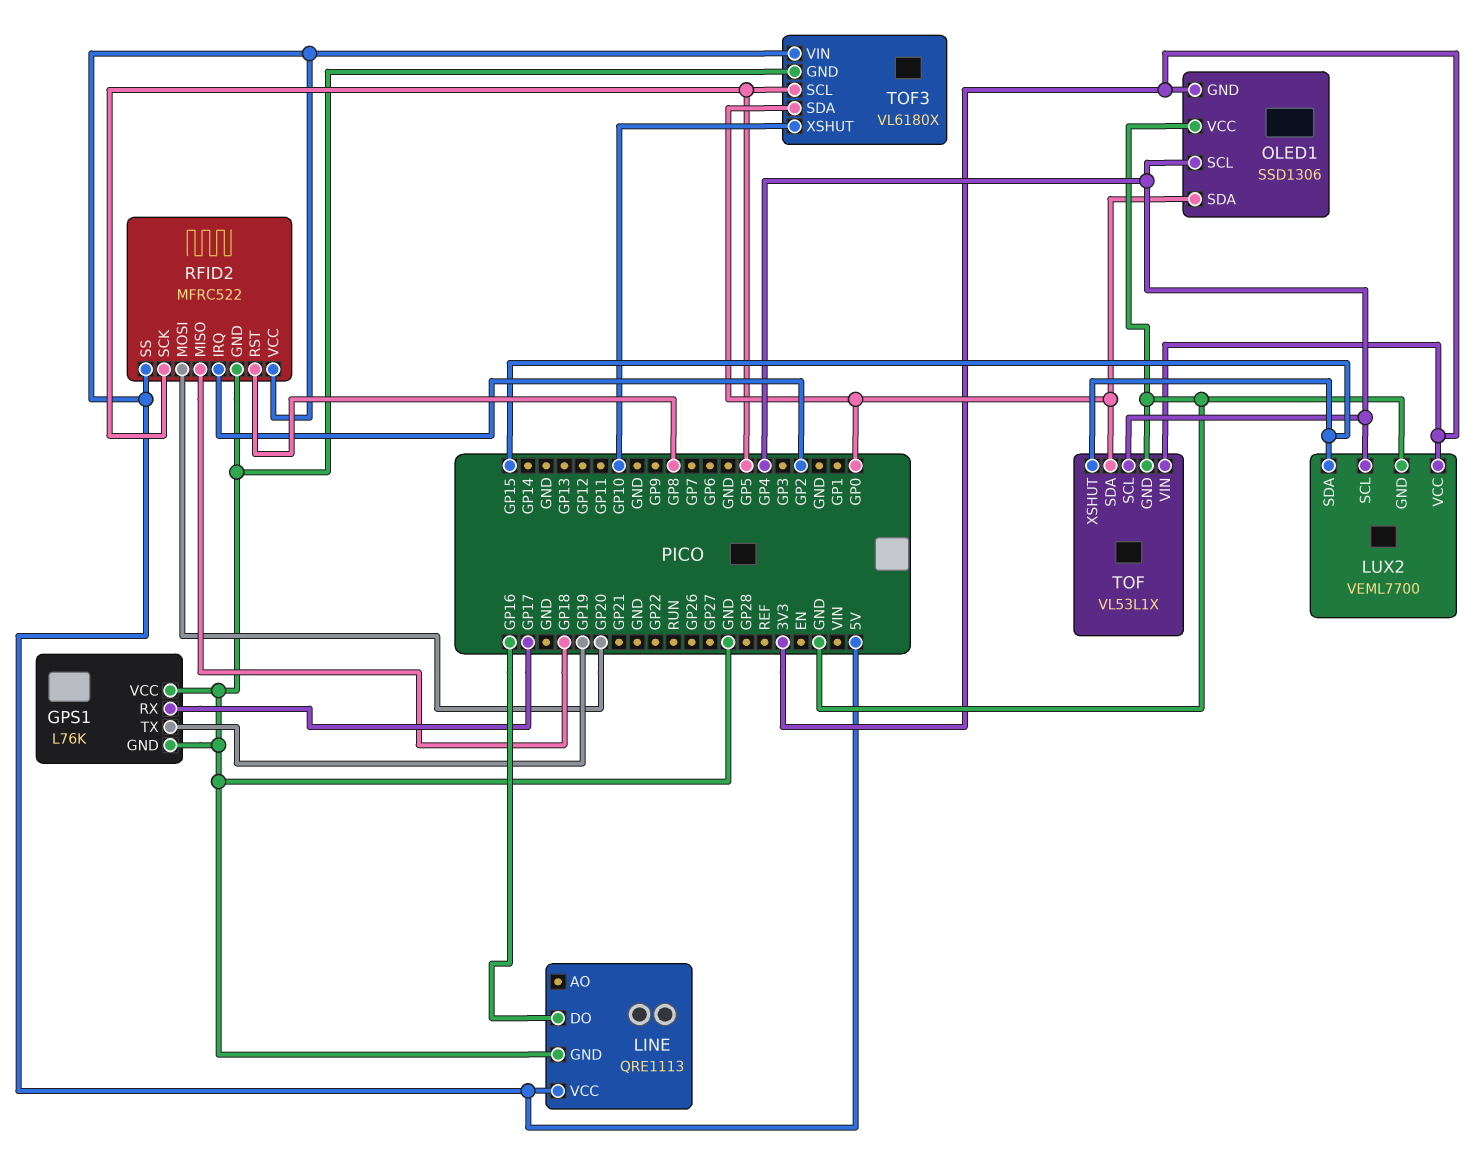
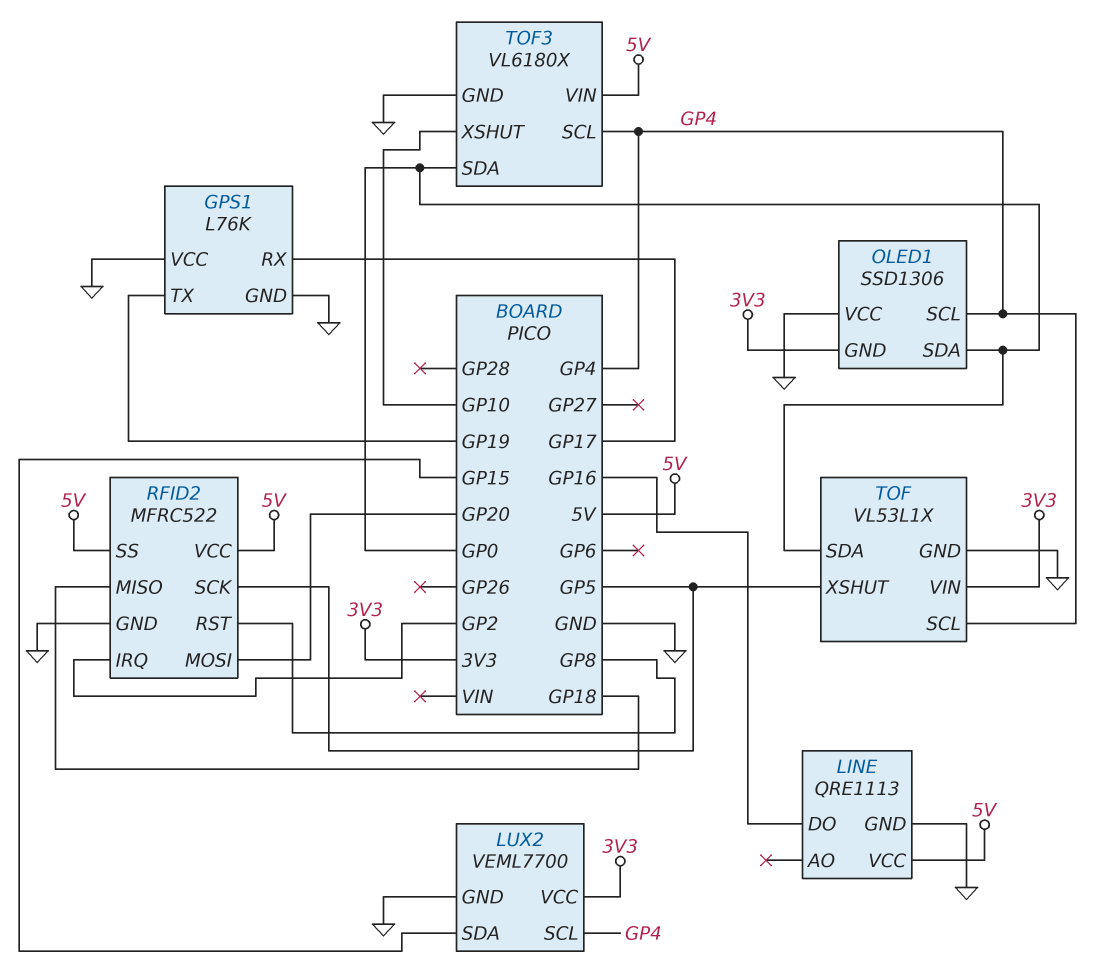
TOF pin XSHUT: GP15 -> GP5
TOF3 pin SCL: GP5 -> GP4

